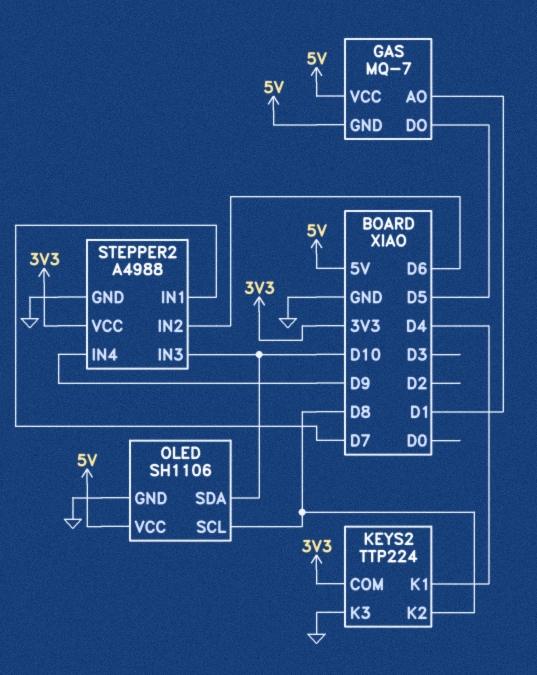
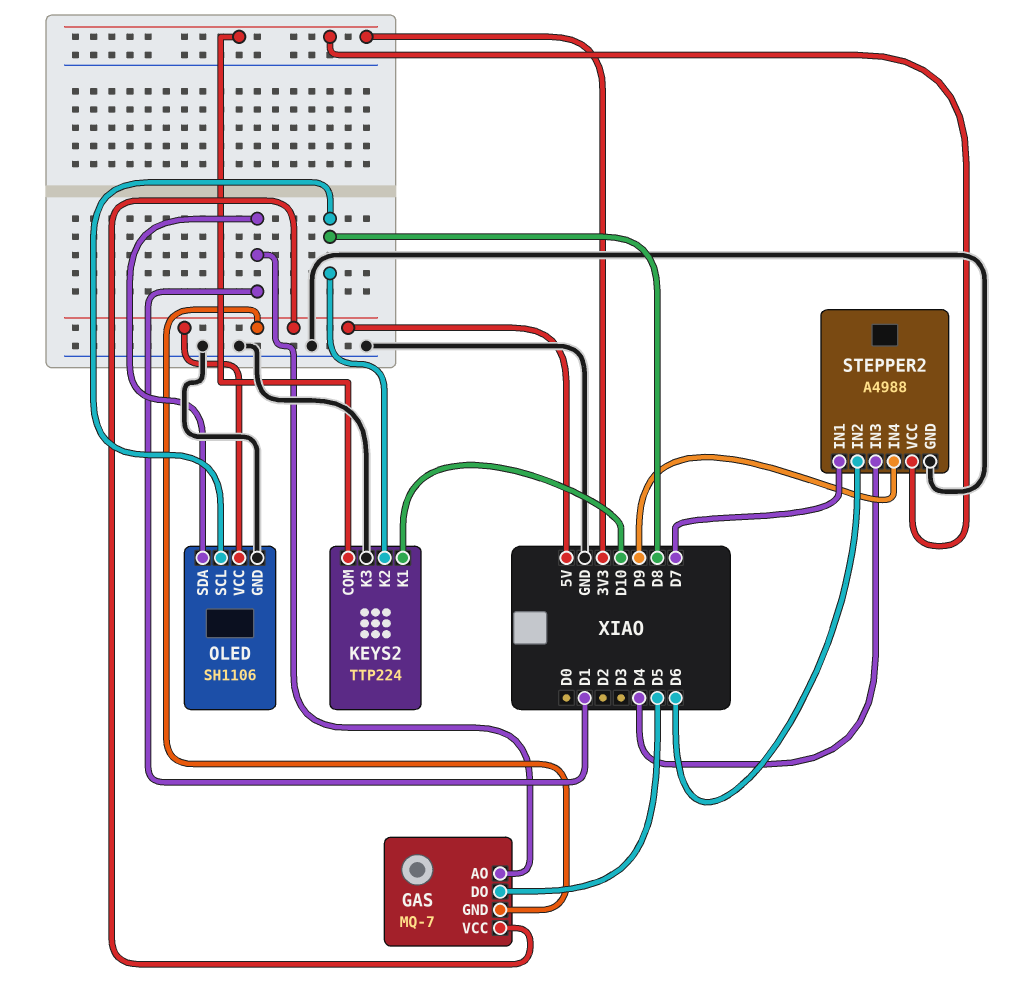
KEYS2 pin K1: D4 -> D10
OLED pin SDA: D10 -> D1
STEPPER2 pin IN3: D10 -> D4

